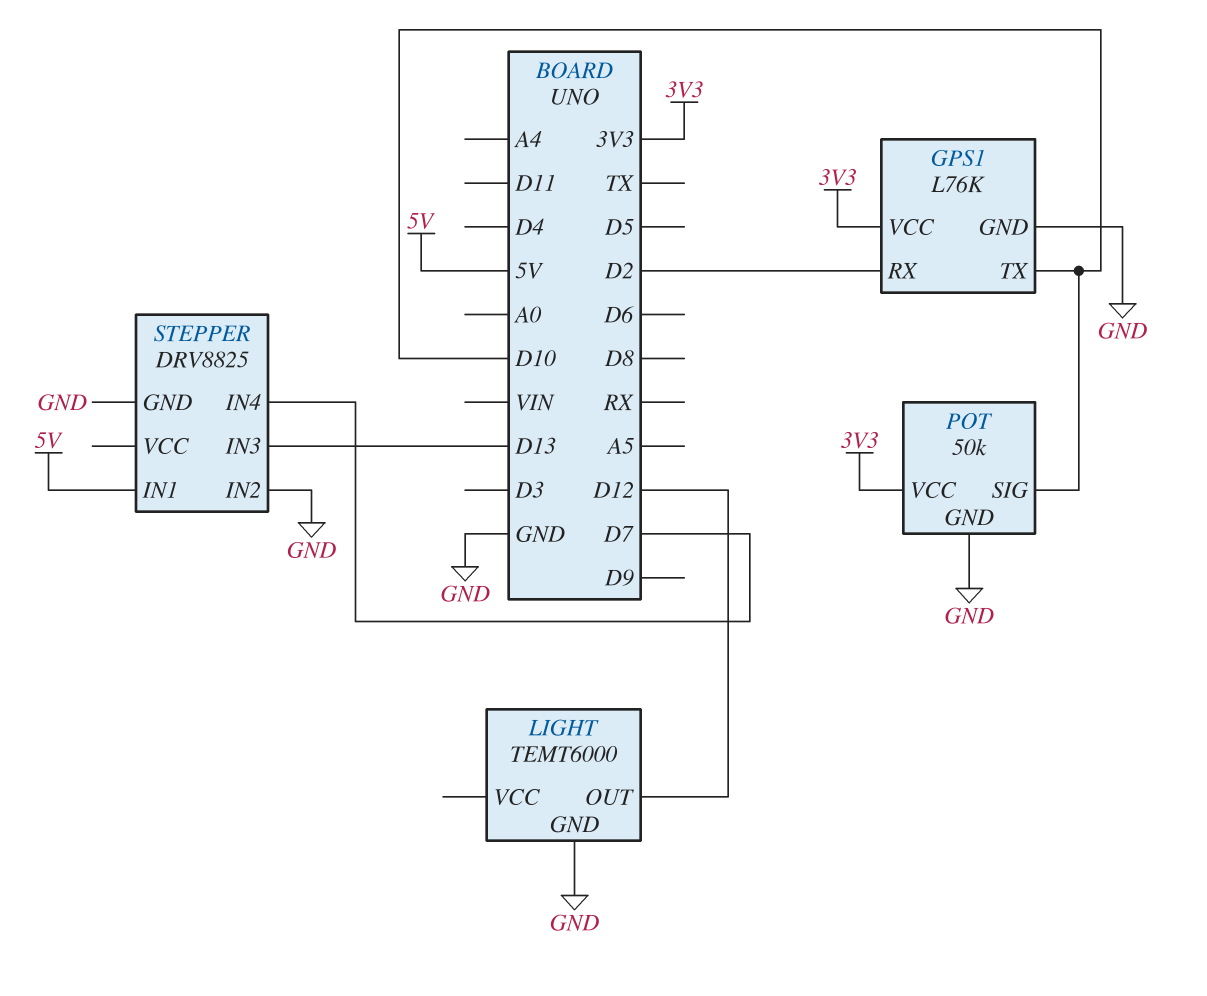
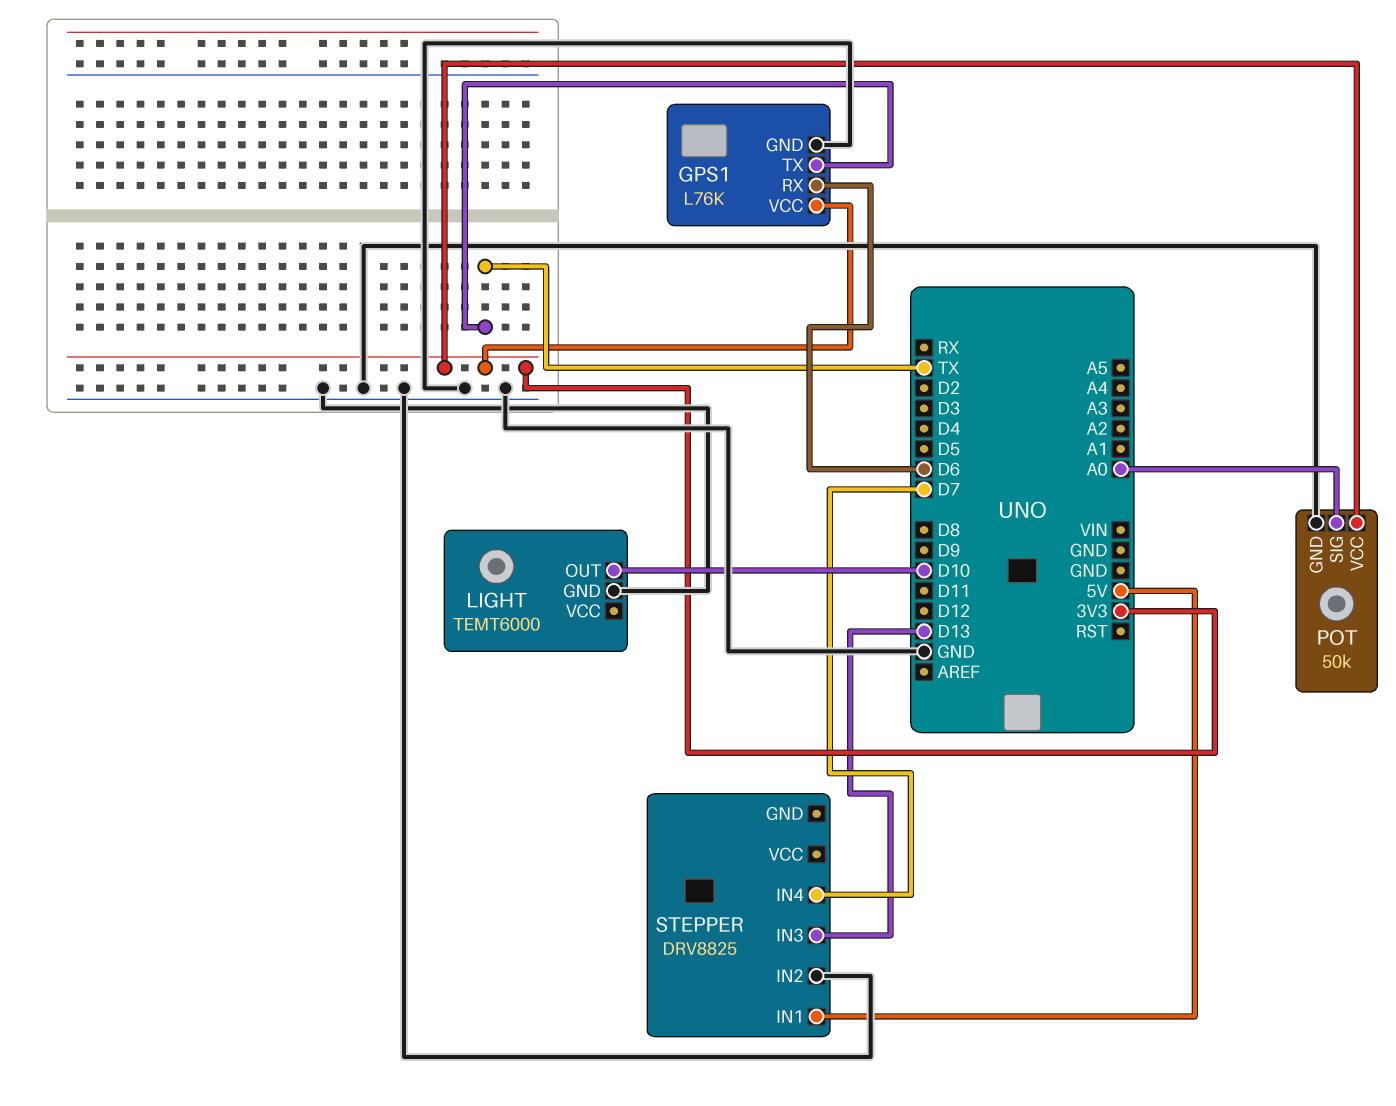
GPS1 pin RX: D2 -> D6
GPS1 pin TX: D10 -> TX
LIGHT pin OUT: D12 -> D10
POT pin SIG: D10 -> A0
STEPPER pin GND: GND -> none

